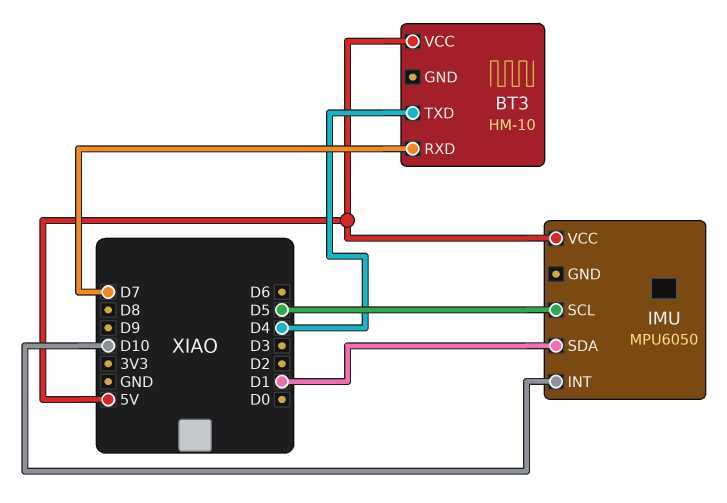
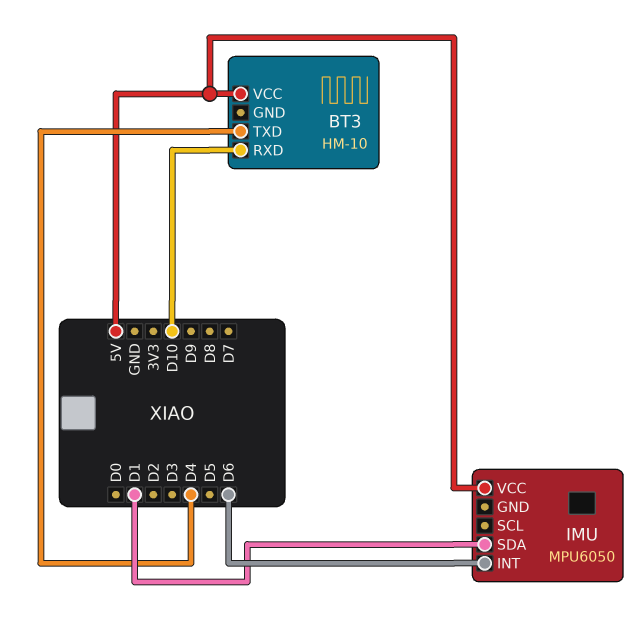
BT3 pin RXD: D7 -> D10
IMU pin INT: D10 -> D6
IMU pin SCL: D5 -> none

